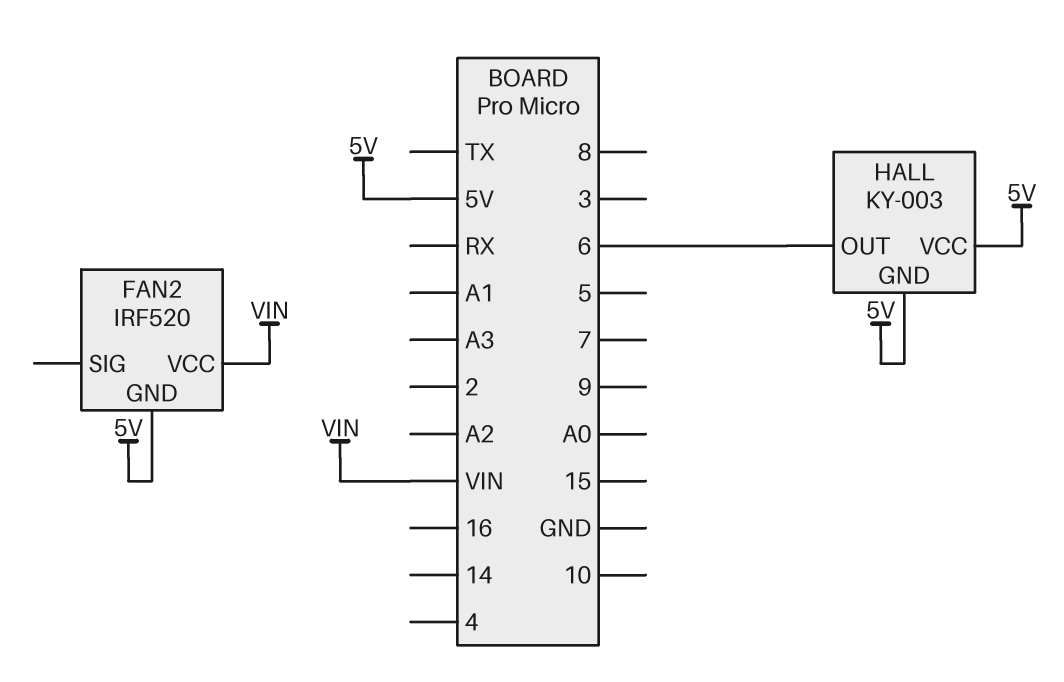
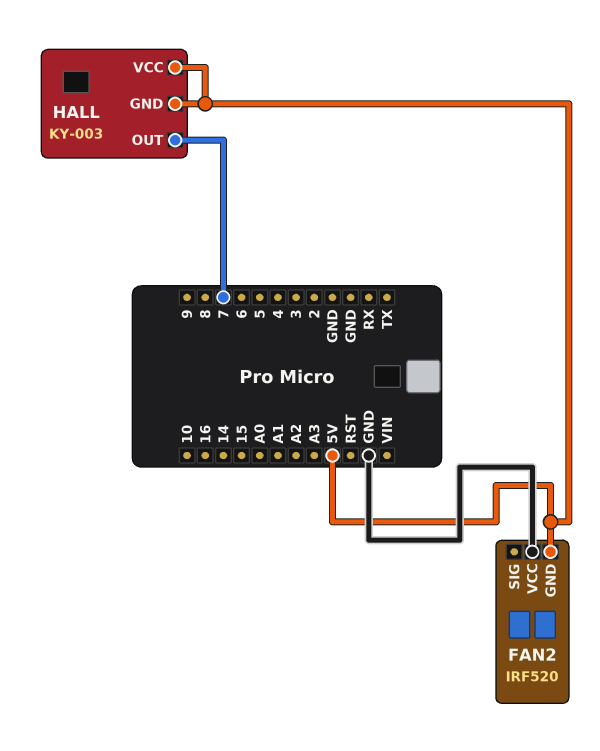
FAN2 pin VCC: VIN -> GND
HALL pin OUT: 6 -> 7

